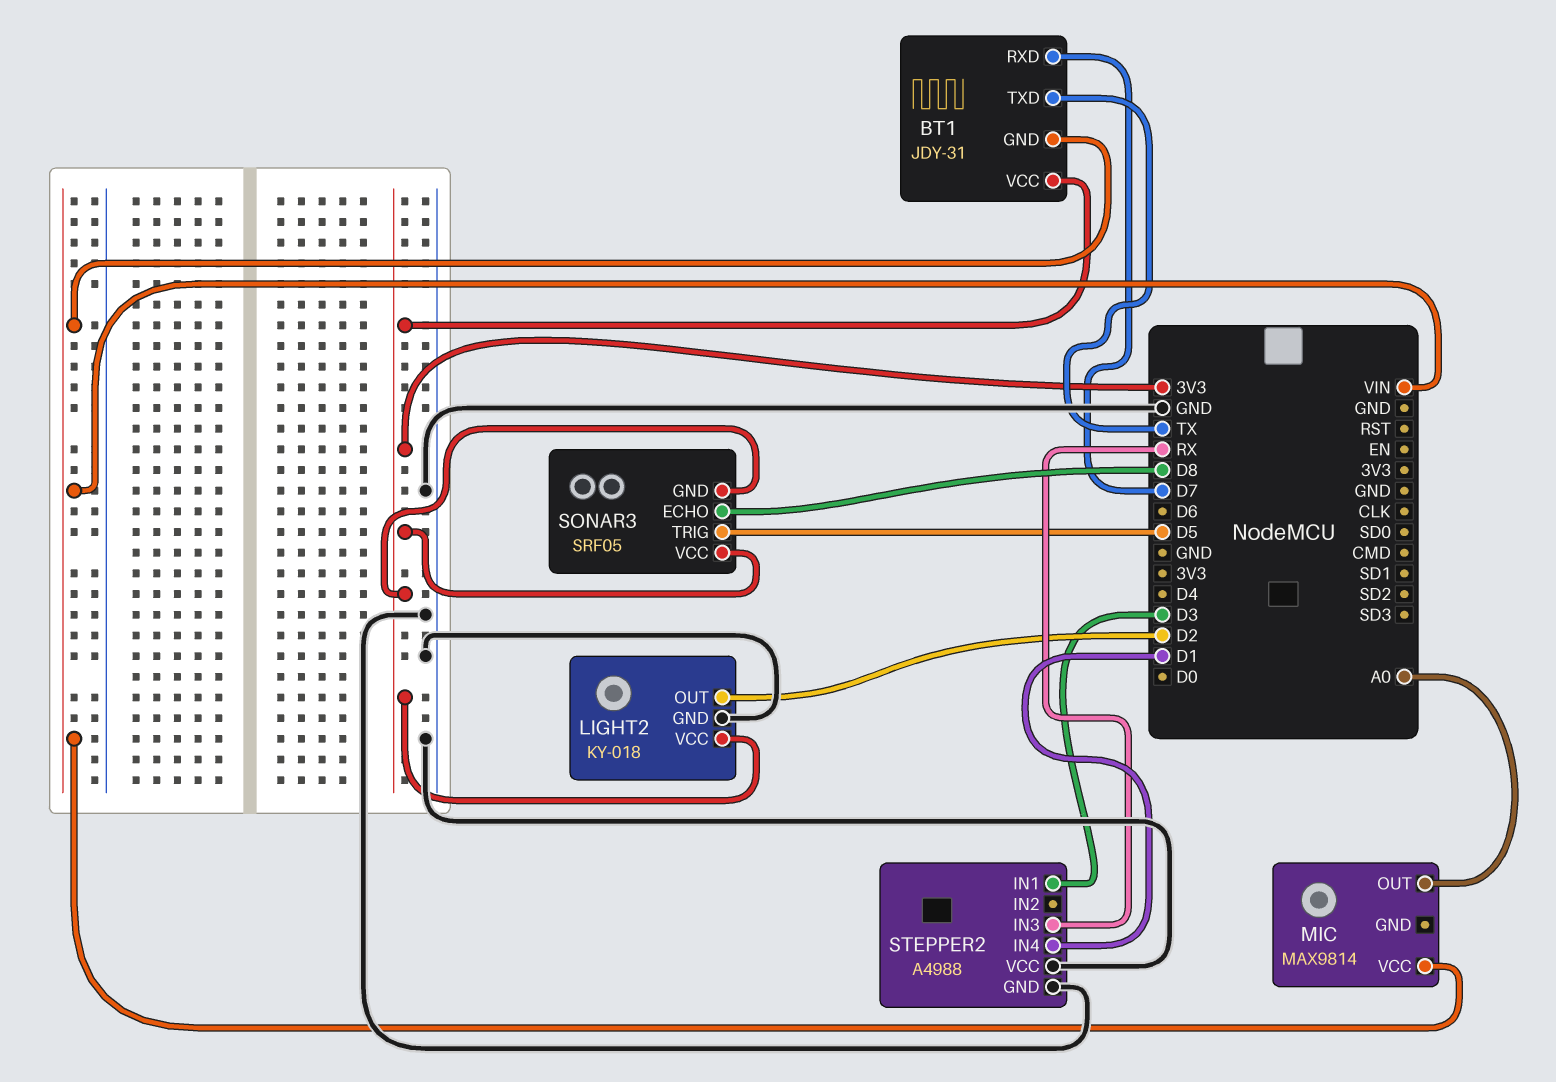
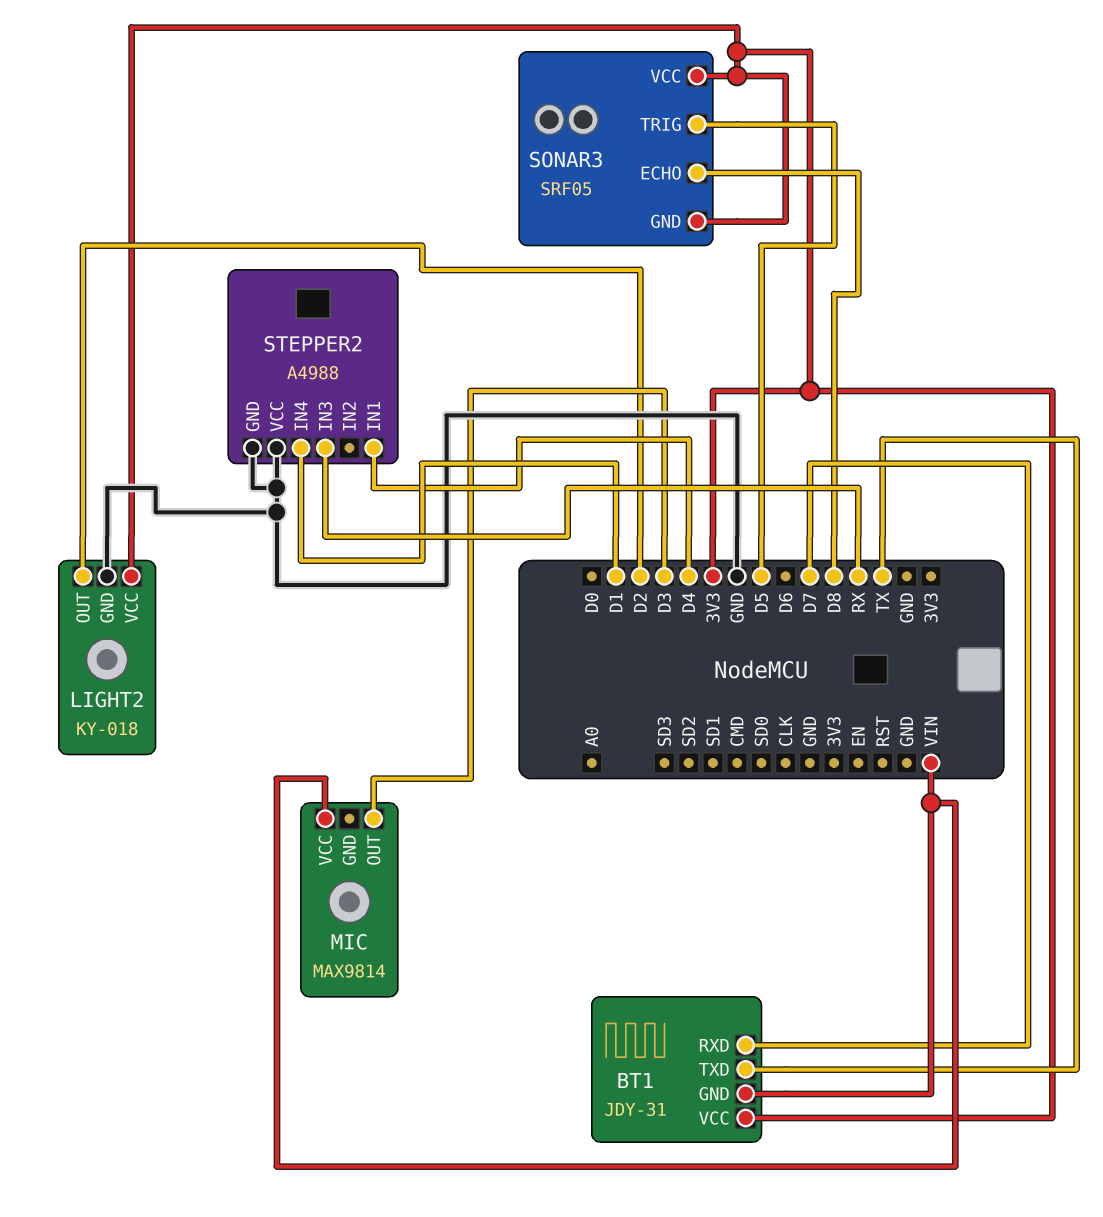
MIC pin OUT: A0 -> D3
STEPPER2 pin IN1: D3 -> D4

